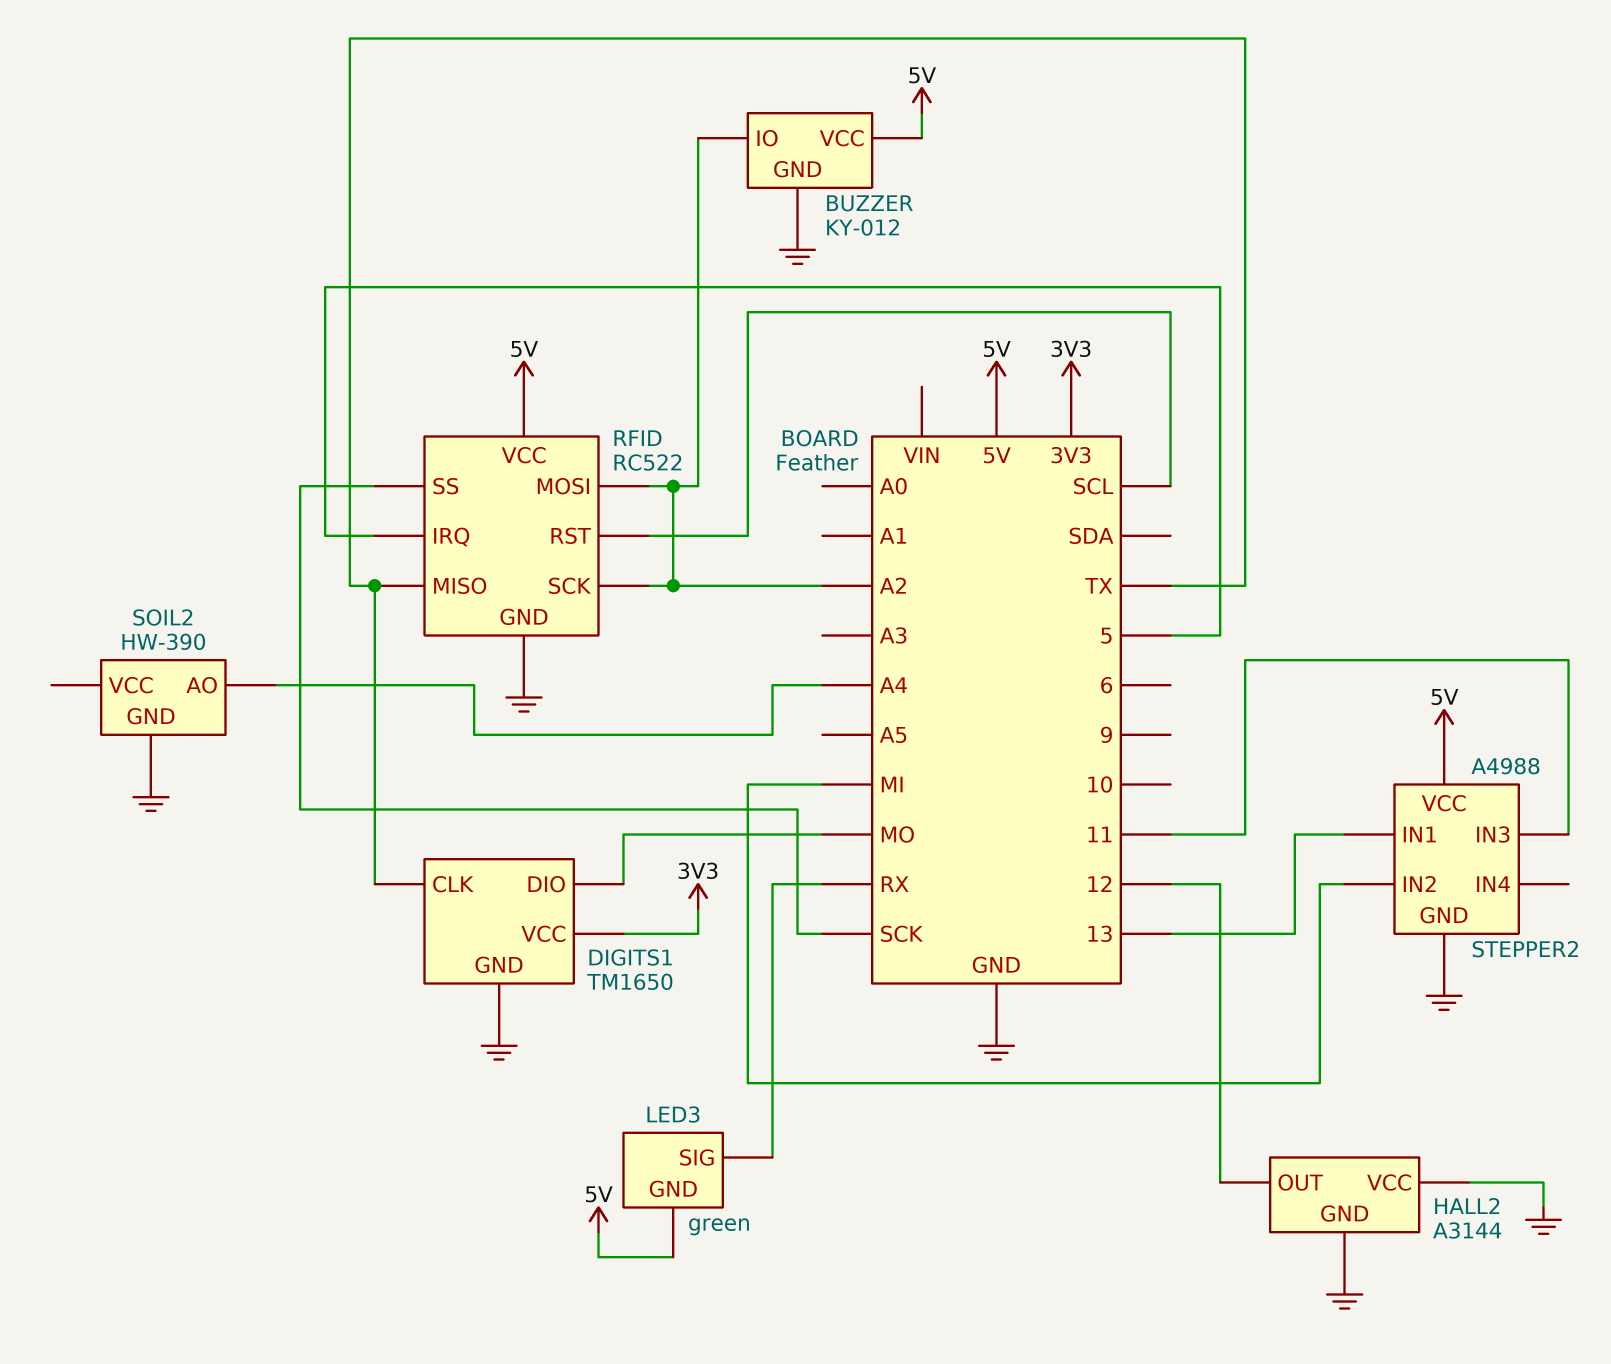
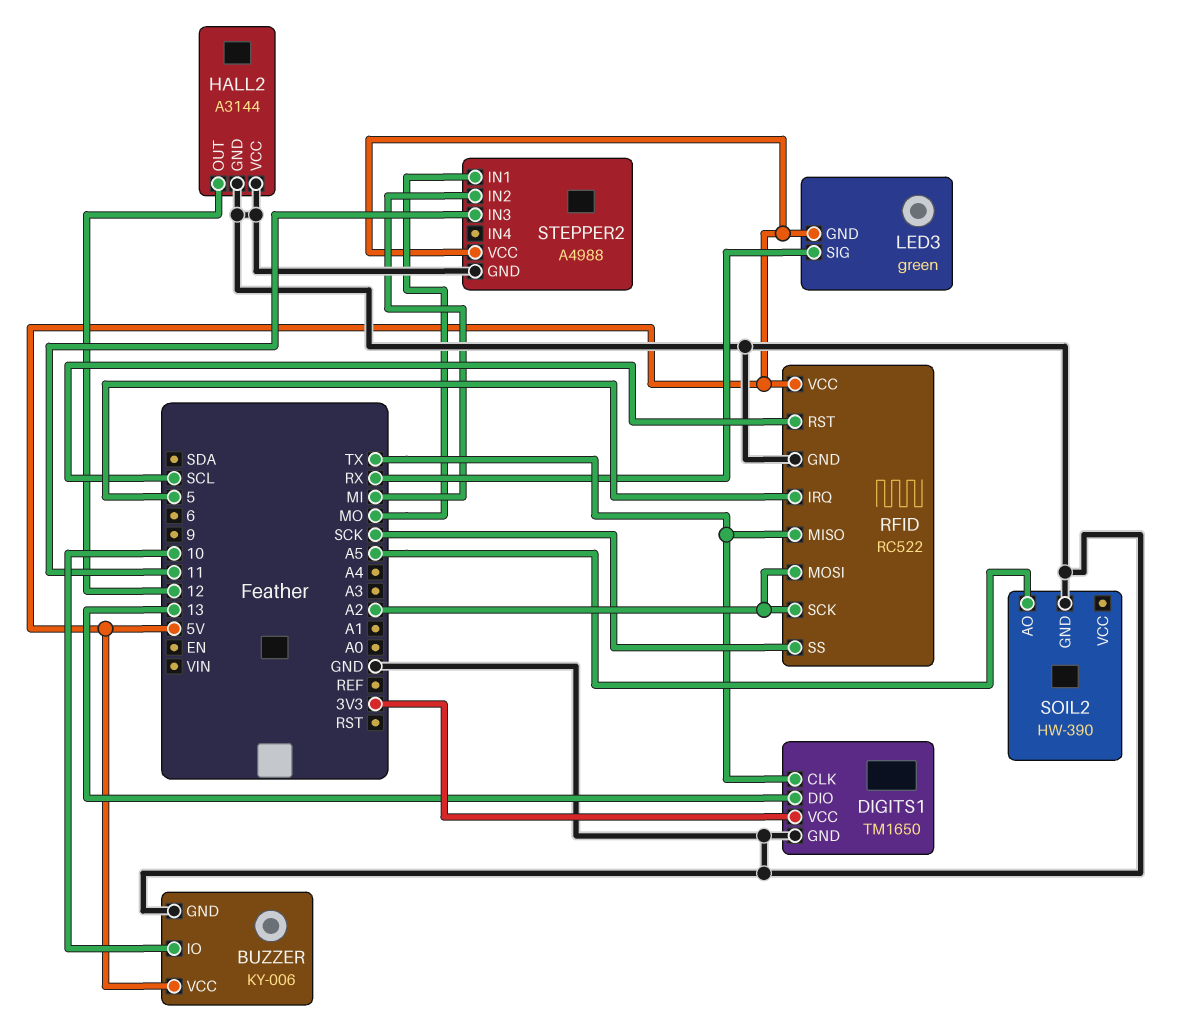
BUZZER: KY-012 -> KY-006
BUZZER pin IO: A2 -> 10
DIGITS1 pin DIO: MO -> 13
SOIL2 pin AO: A4 -> A5
STEPPER2 pin IN1: 13 -> MO

